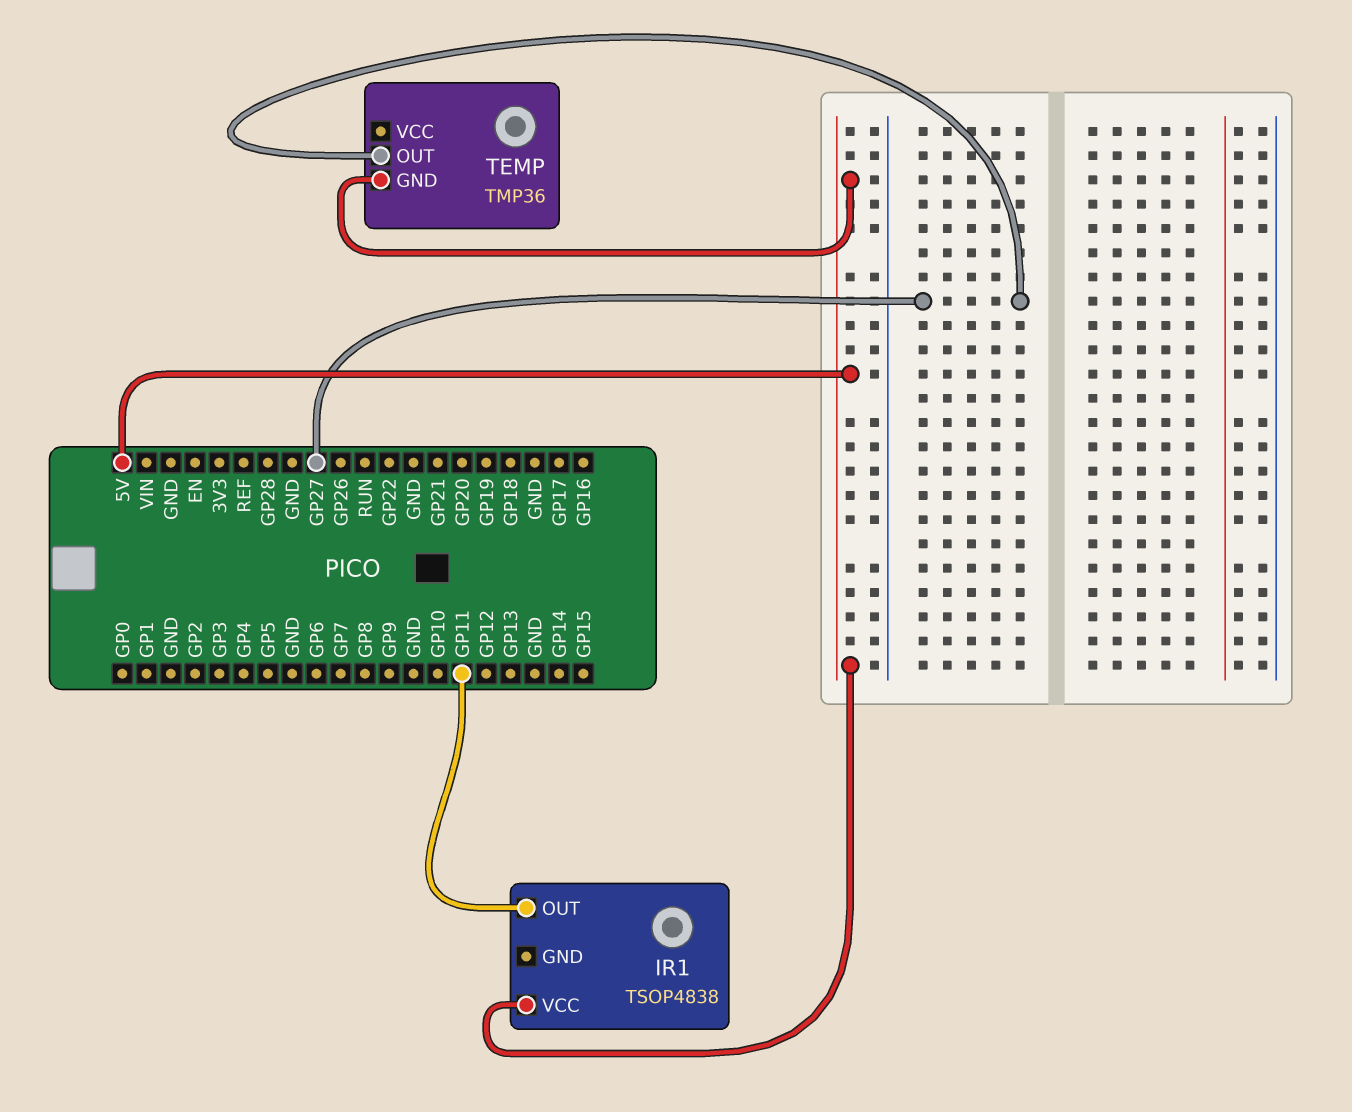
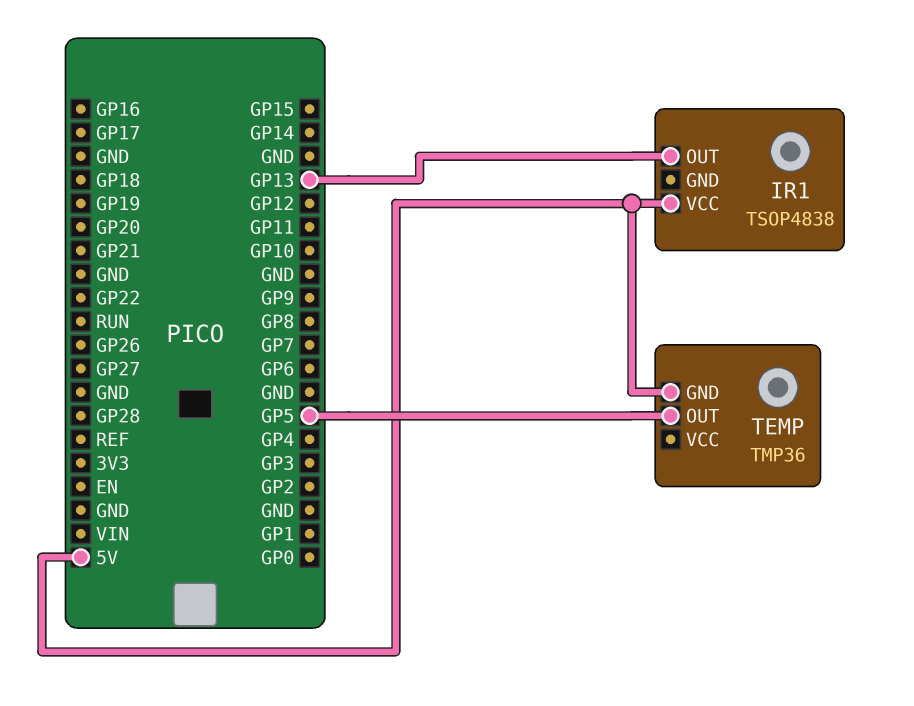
IR1 pin OUT: GP11 -> GP13
TEMP pin OUT: GP27 -> GP5

